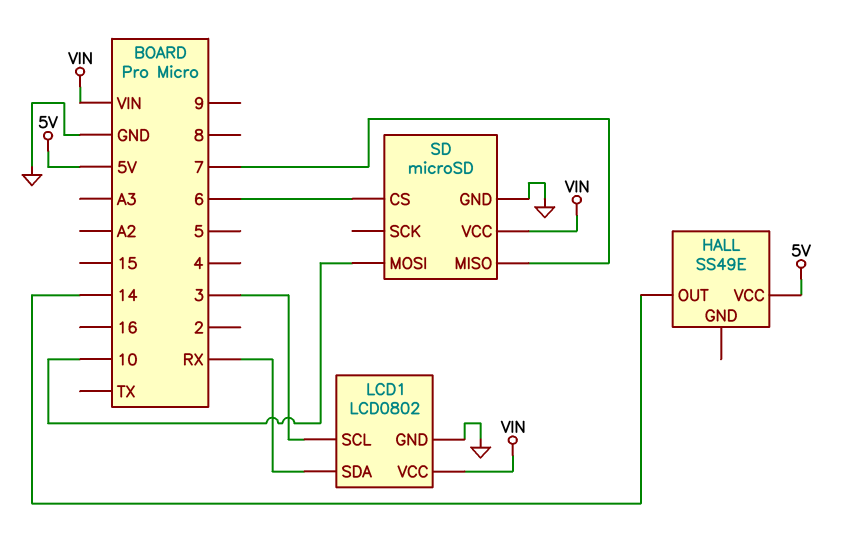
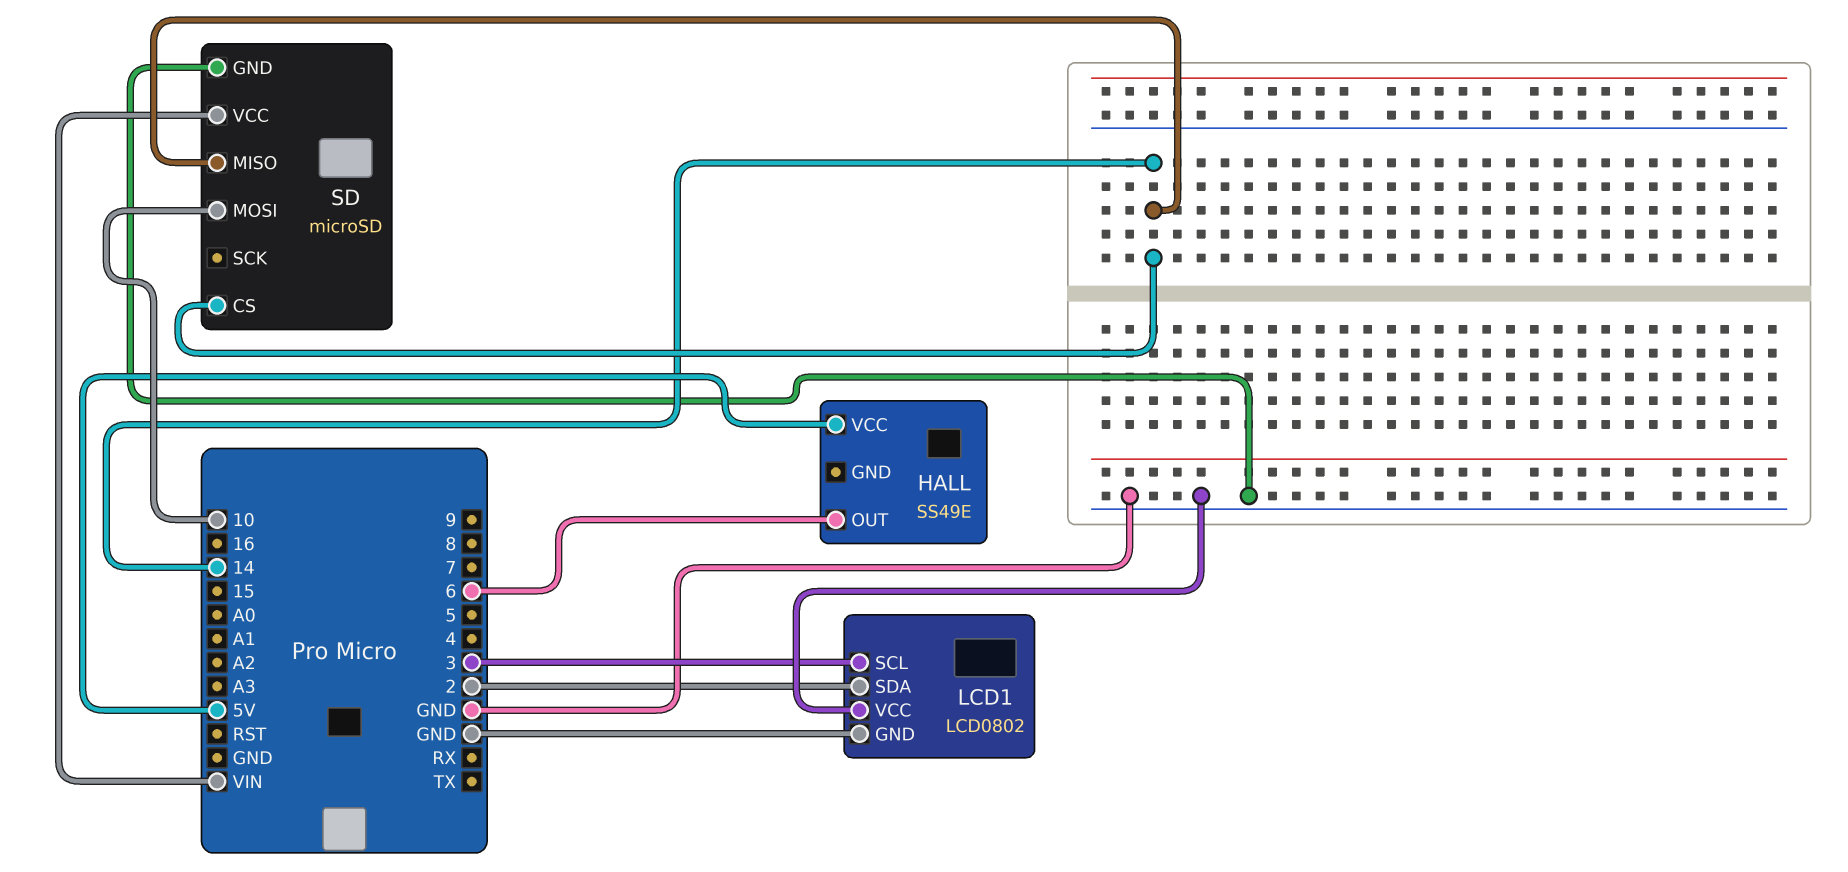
HALL pin OUT: 14 -> 6
LCD1 pin SDA: RX -> 2
LCD1 pin VCC: VIN -> GND
SD pin CS: 6 -> 14
SD pin MISO: 7 -> 14

